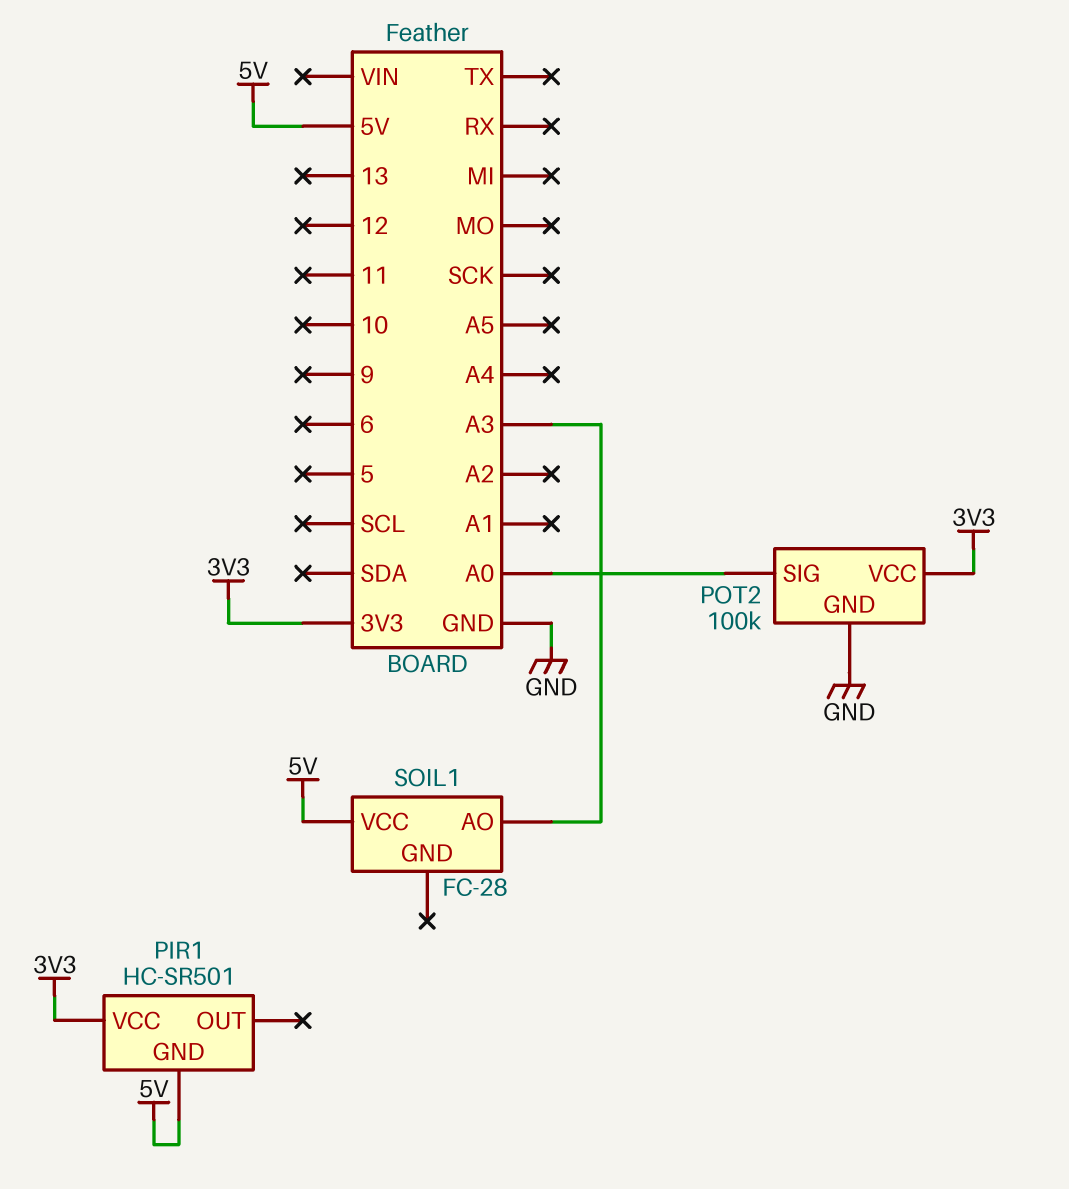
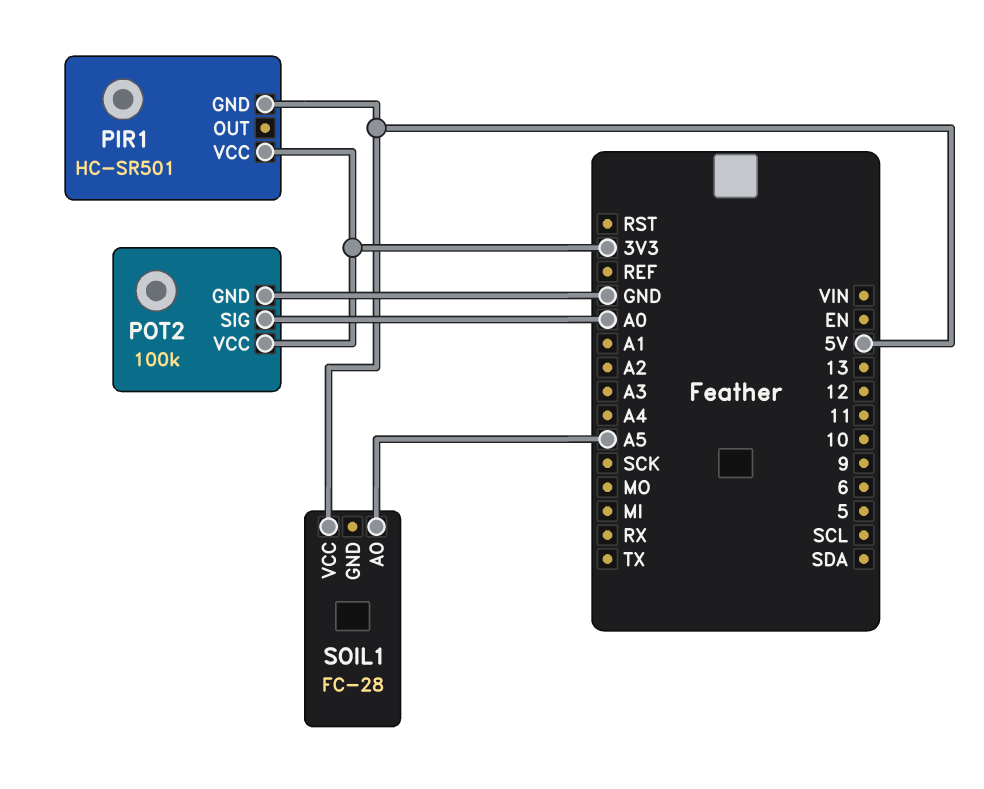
SOIL1 pin AO: A3 -> A5

